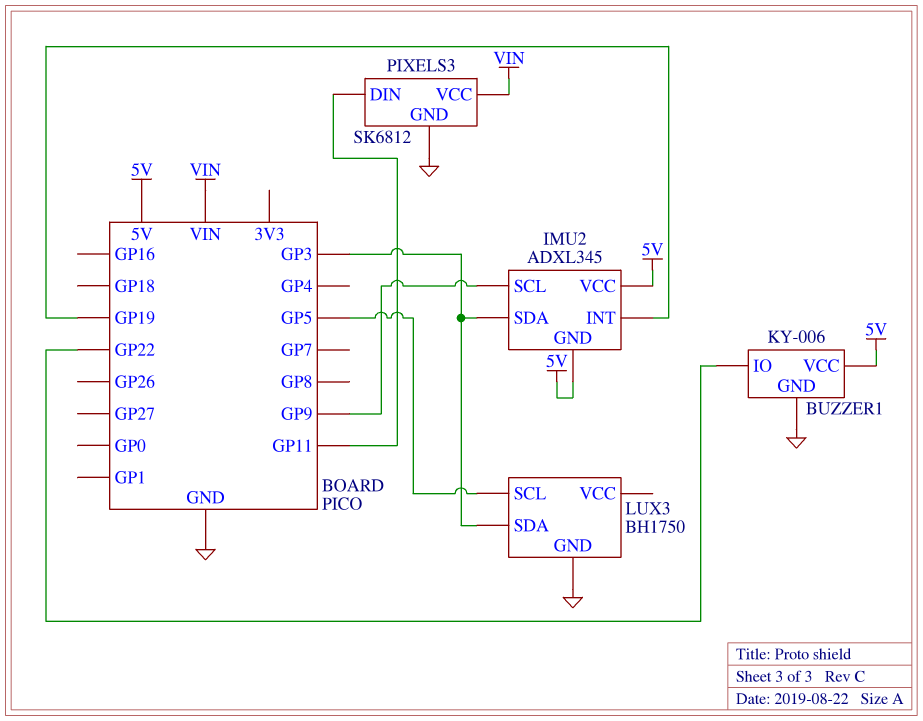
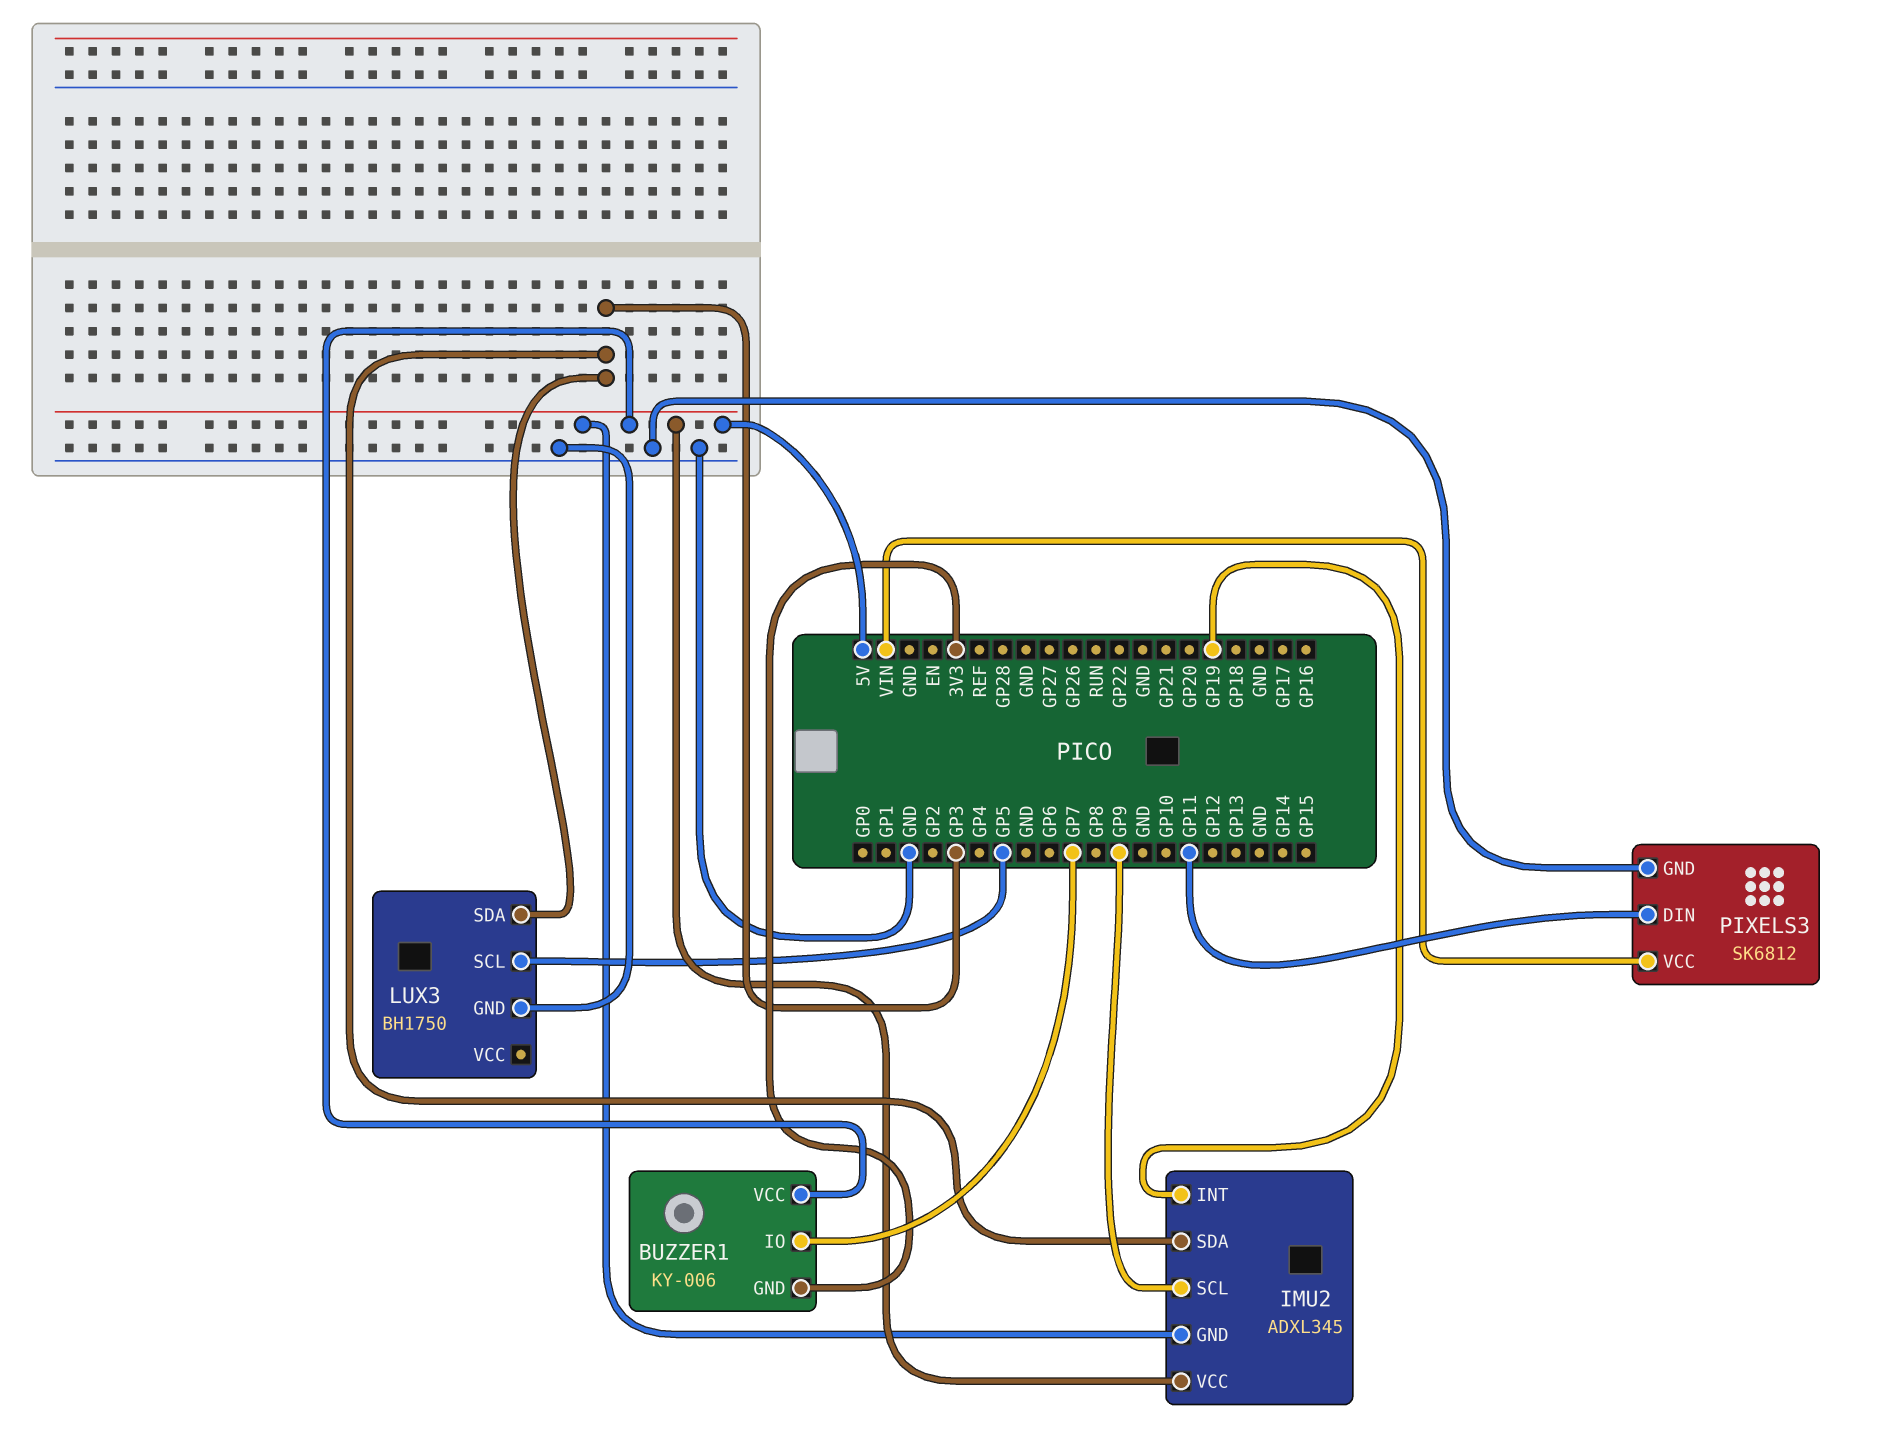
BUZZER1 pin GND: GND -> 3V3
BUZZER1 pin IO: GP22 -> GP7

